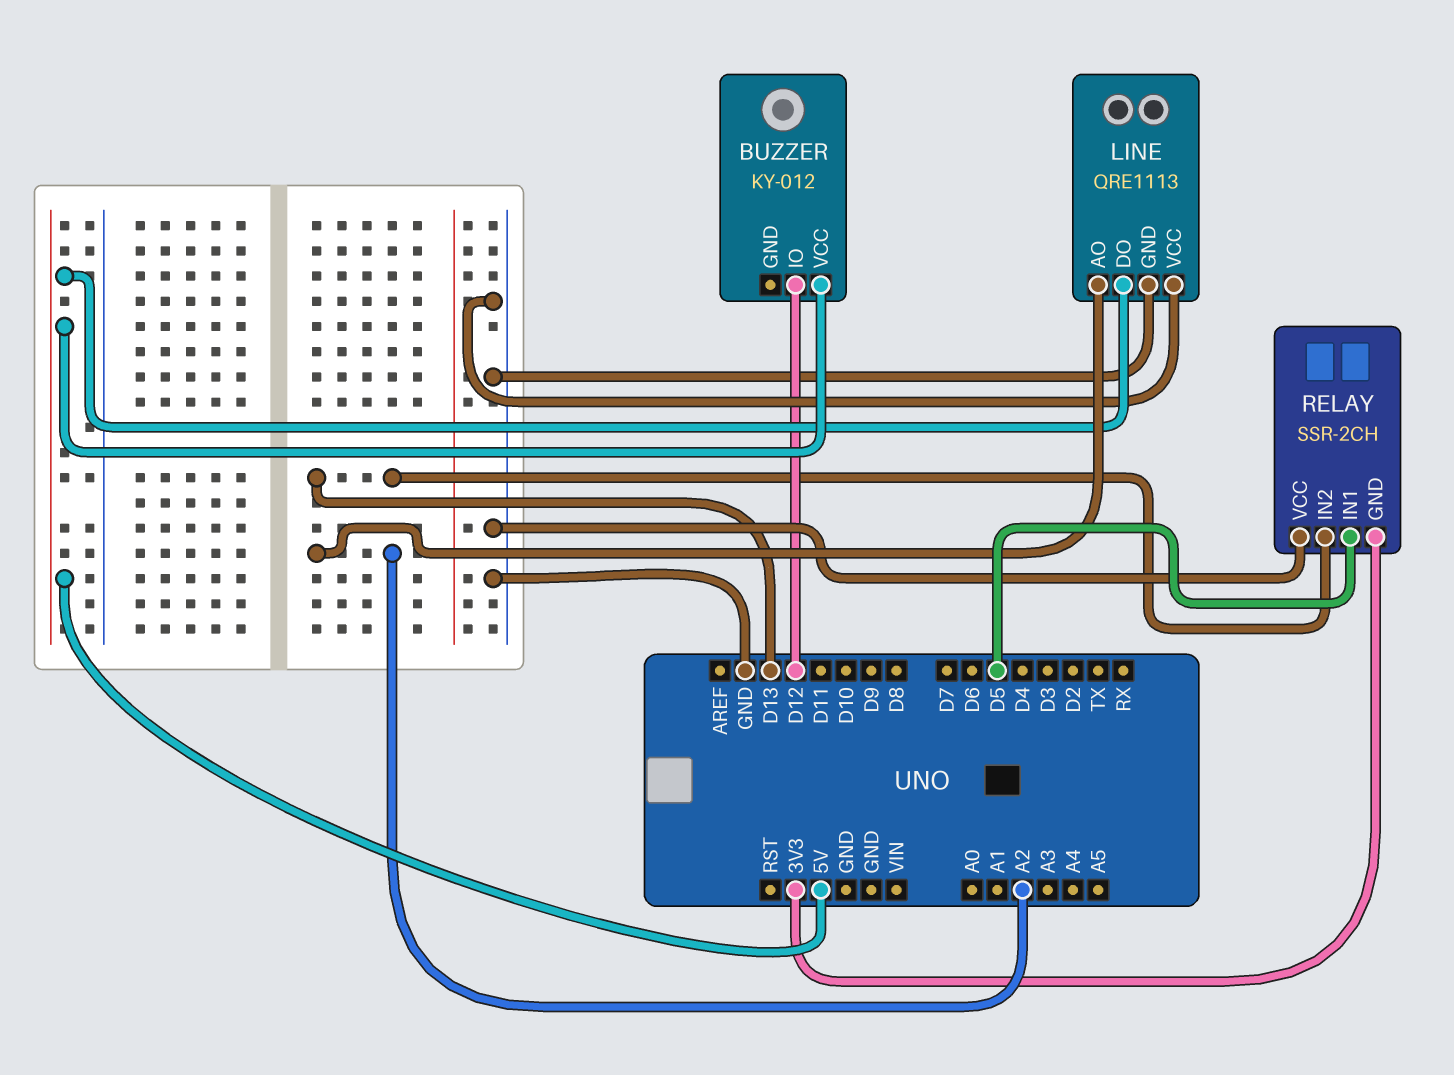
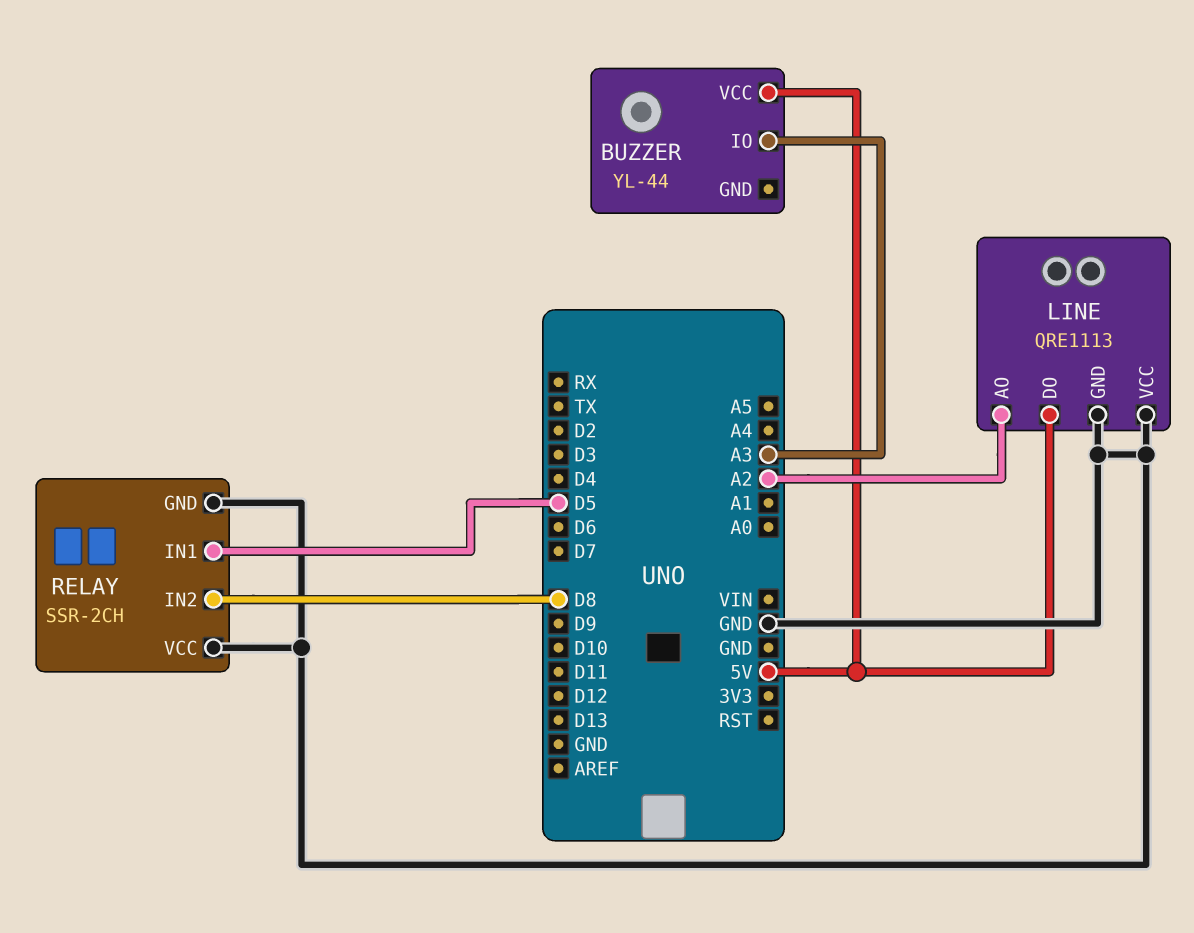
BUZZER: KY-012 -> YL-44
BUZZER pin IO: D12 -> A3
RELAY pin GND: 3V3 -> GND
RELAY pin IN2: D13 -> D8

